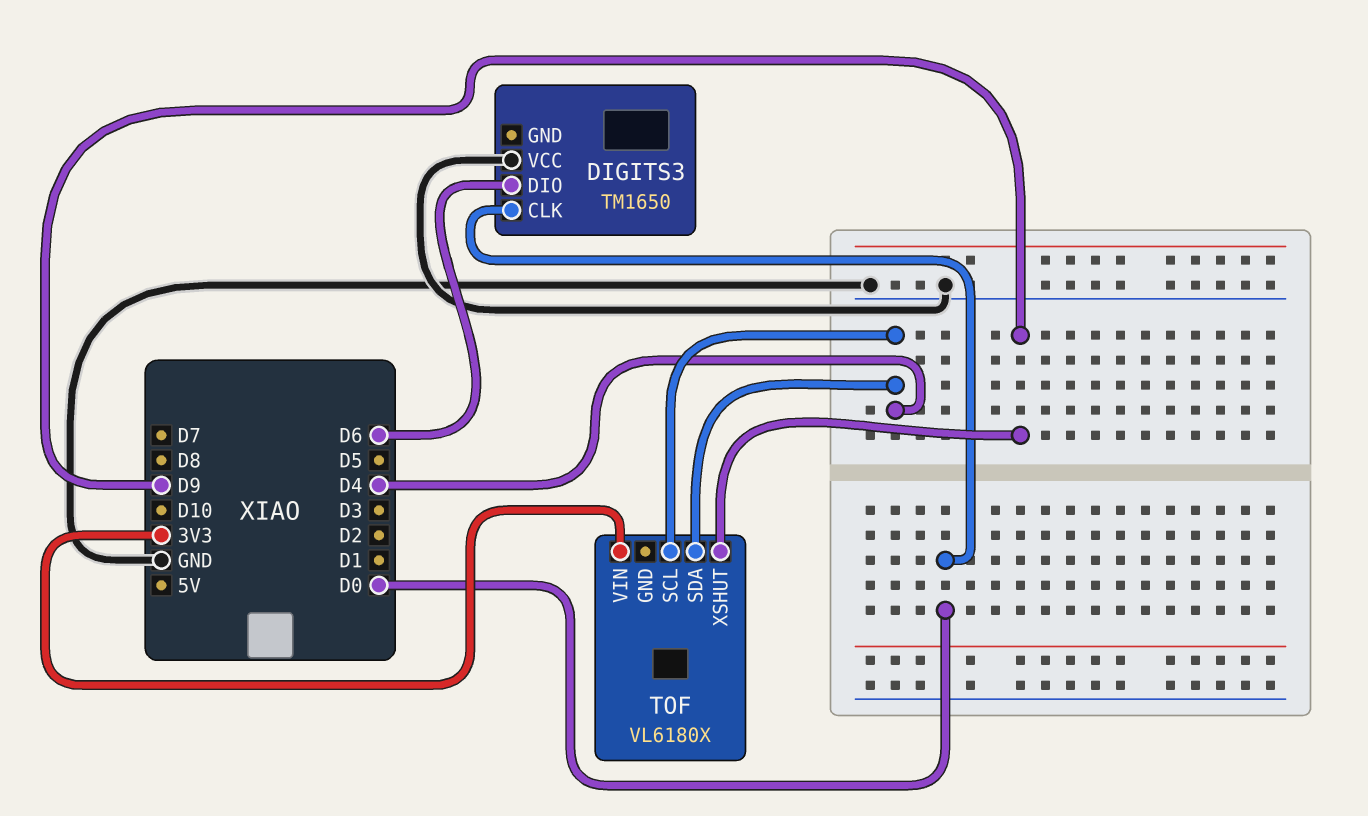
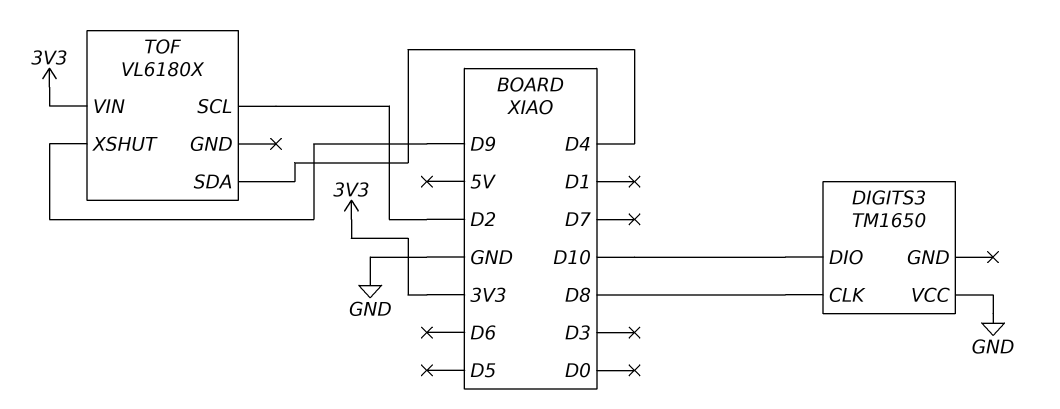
DIGITS3 pin CLK: D0 -> D8
DIGITS3 pin DIO: D6 -> D10
TOF pin SCL: D4 -> D2

